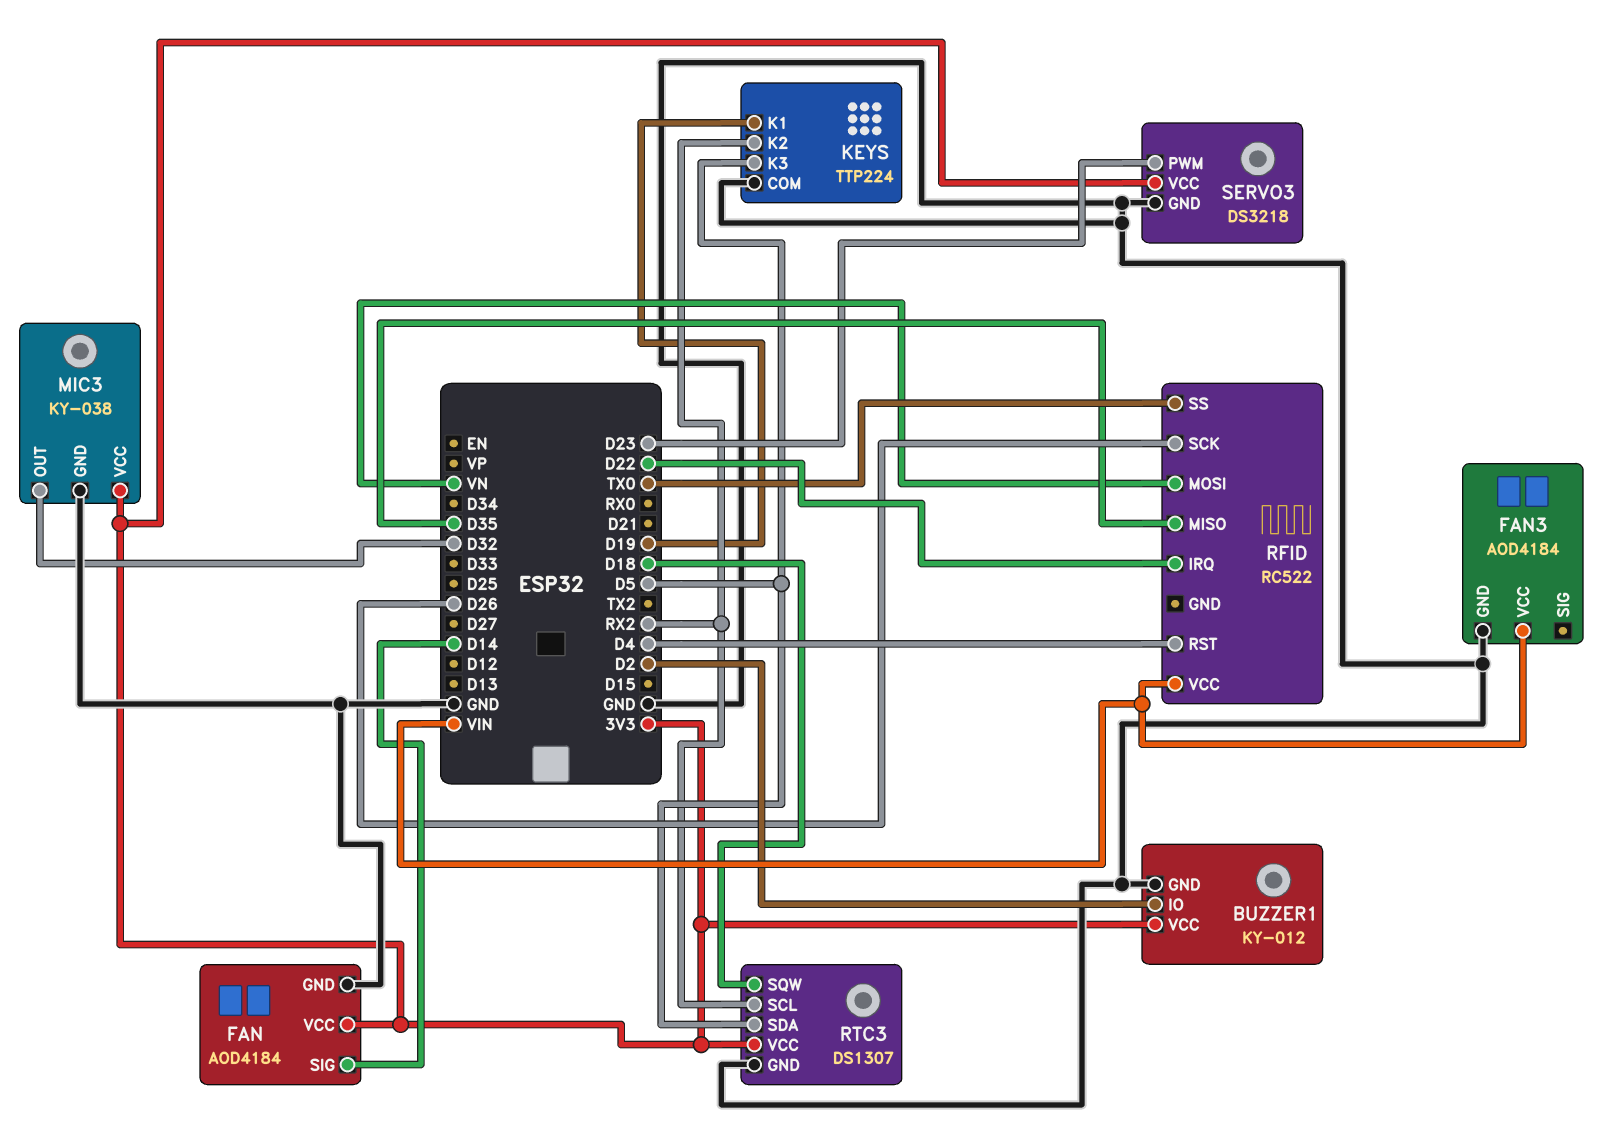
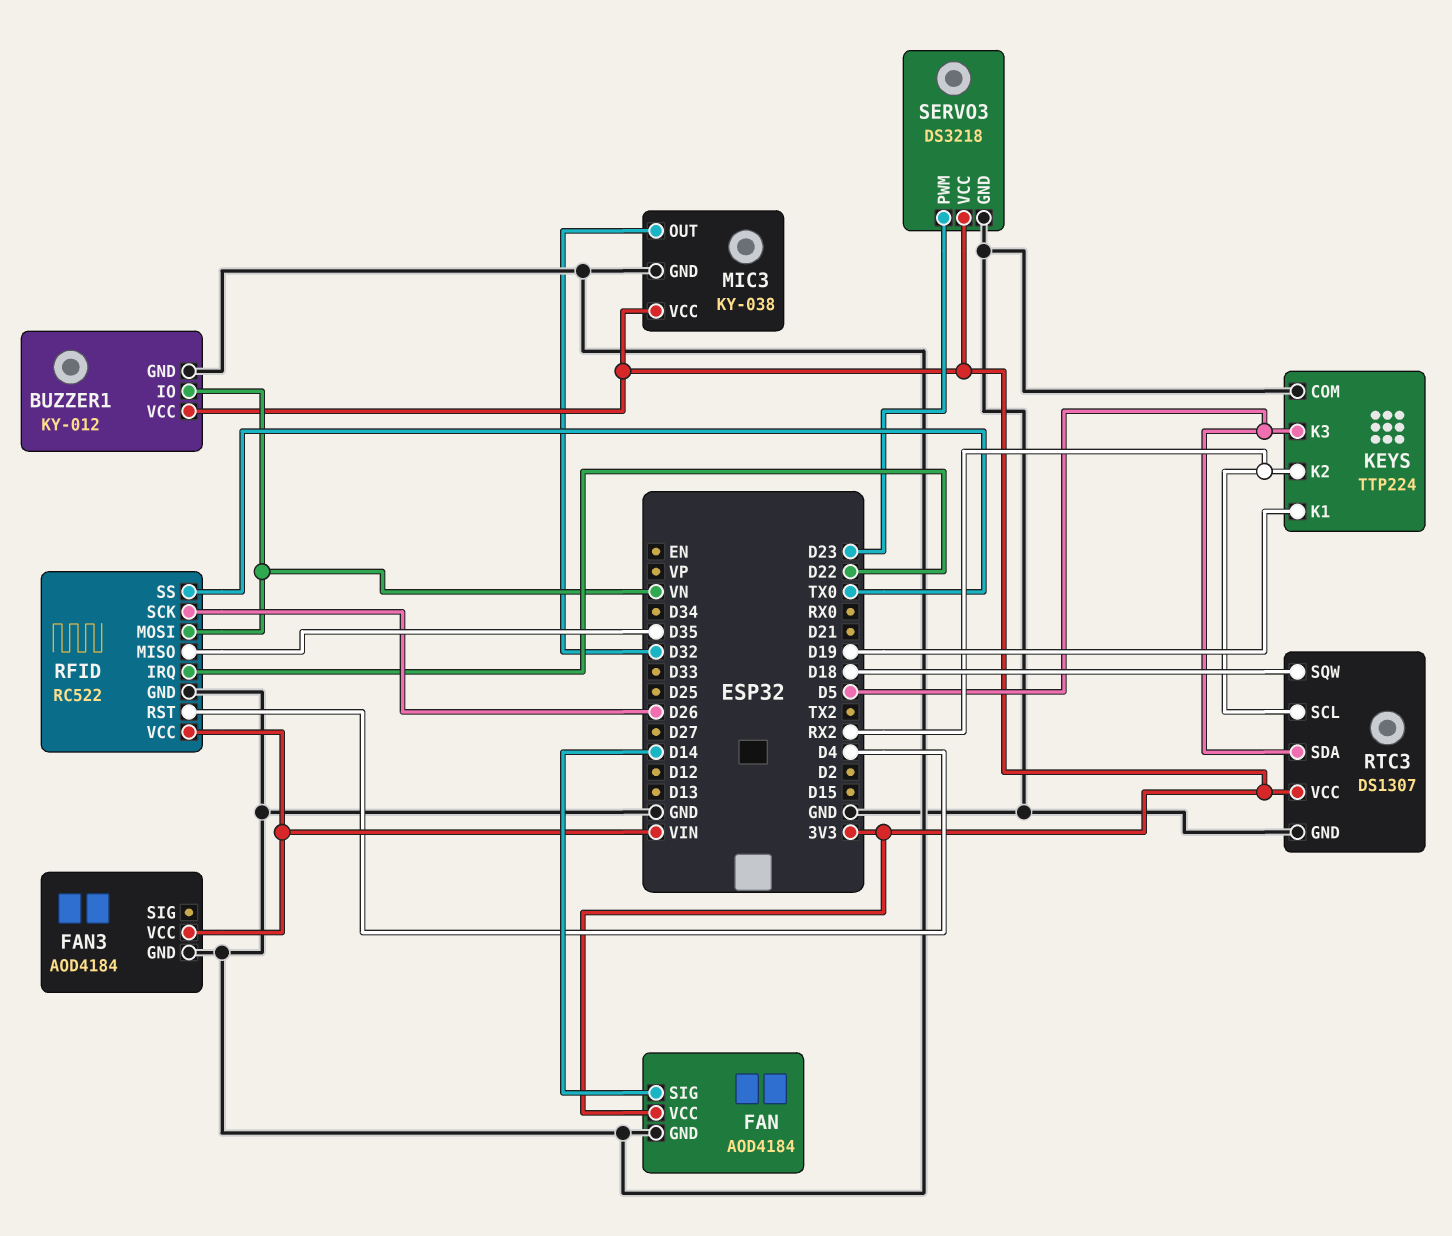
BUZZER1 pin IO: D2 -> VN
RFID pin GND: none -> GND

